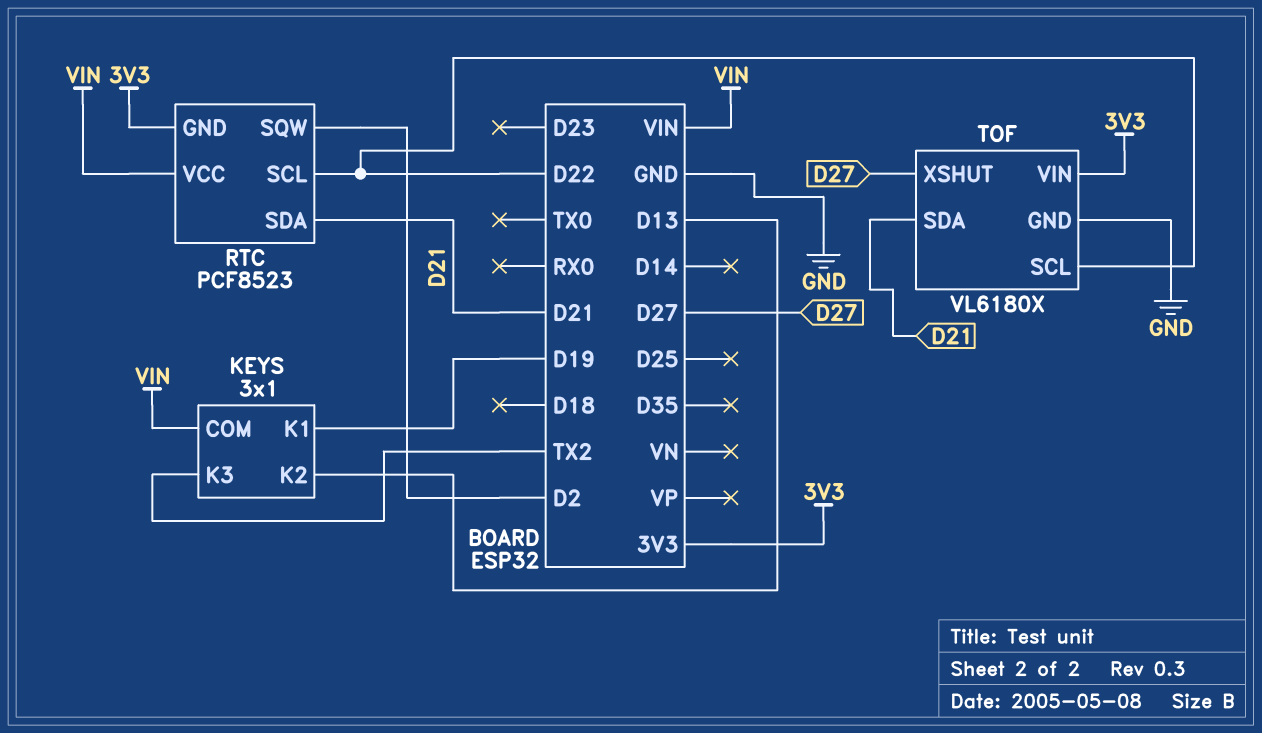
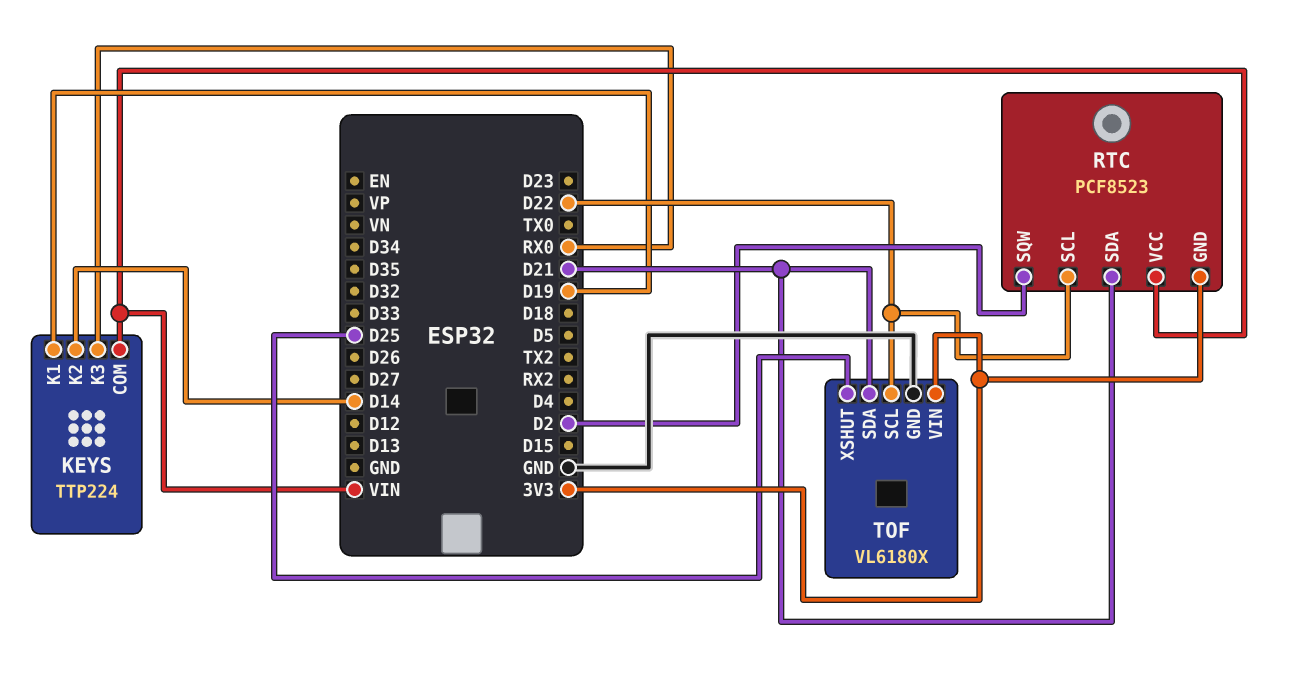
KEYS: 3x1 -> TTP224
KEYS pin K2: D13 -> D14
KEYS pin K3: TX2 -> RX0
TOF pin XSHUT: D27 -> D25

